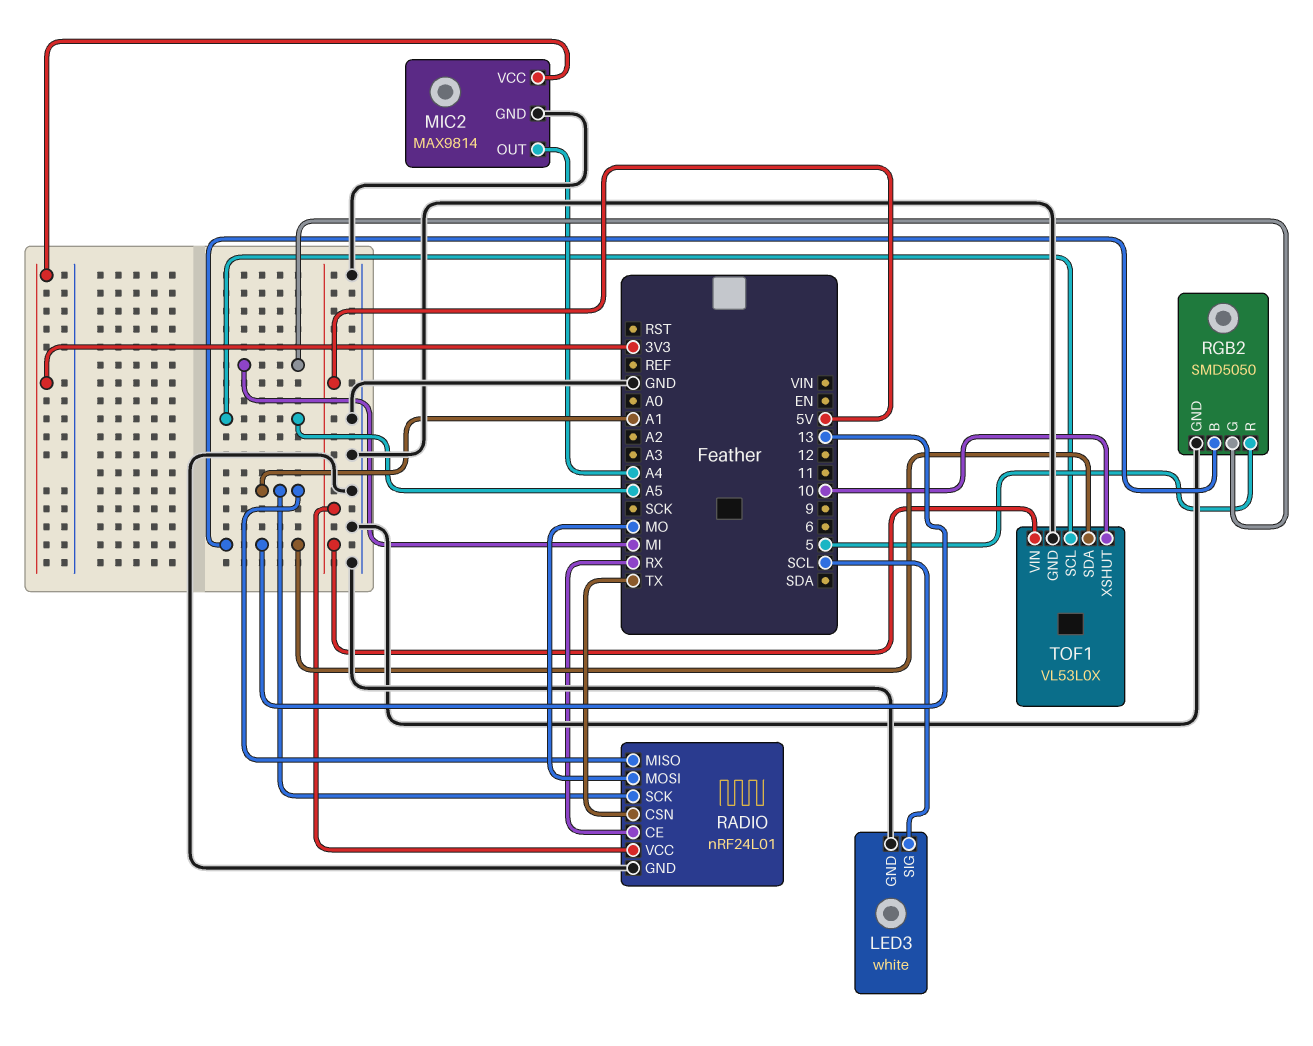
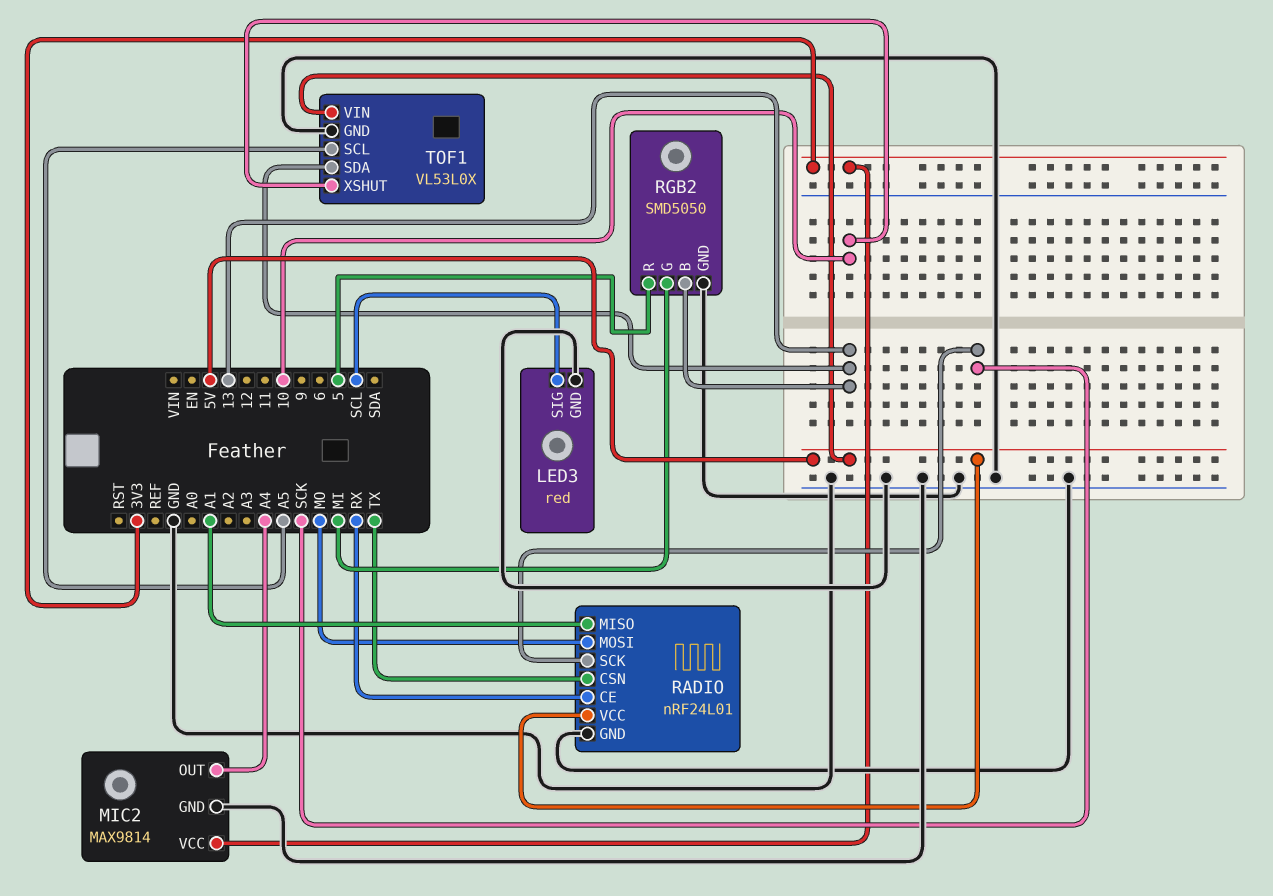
LED3: white -> red
RADIO pin SCK: A1 -> SCK

